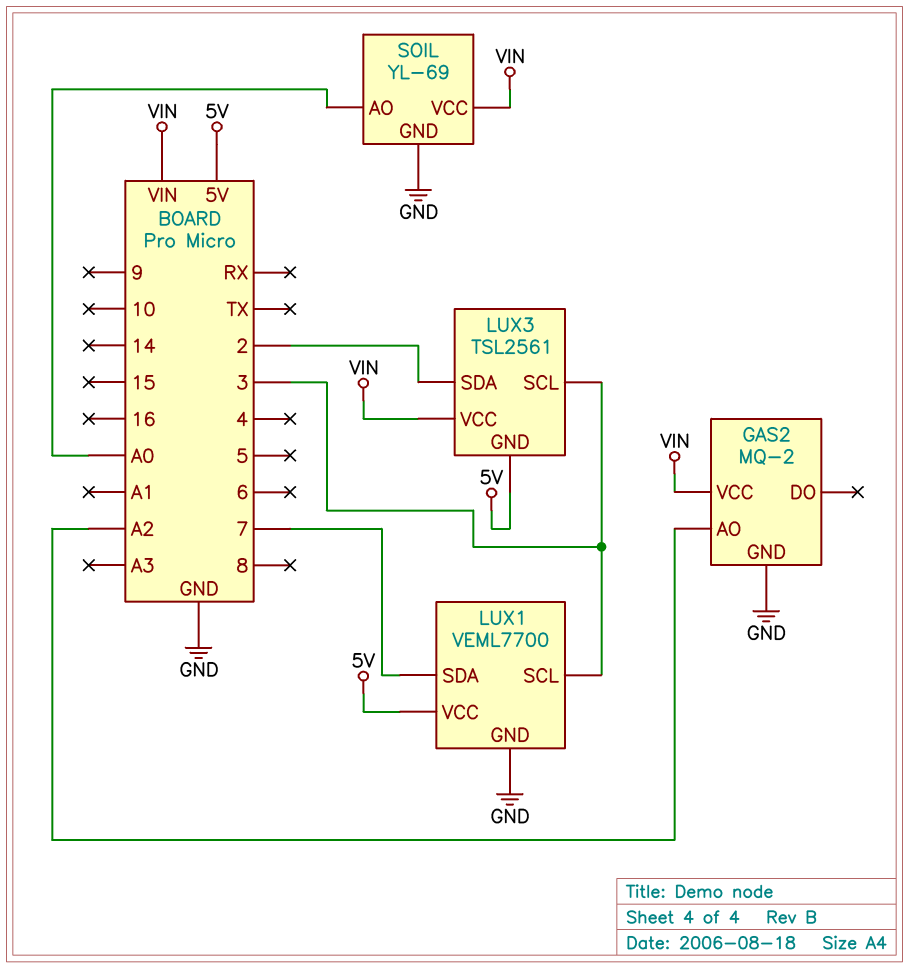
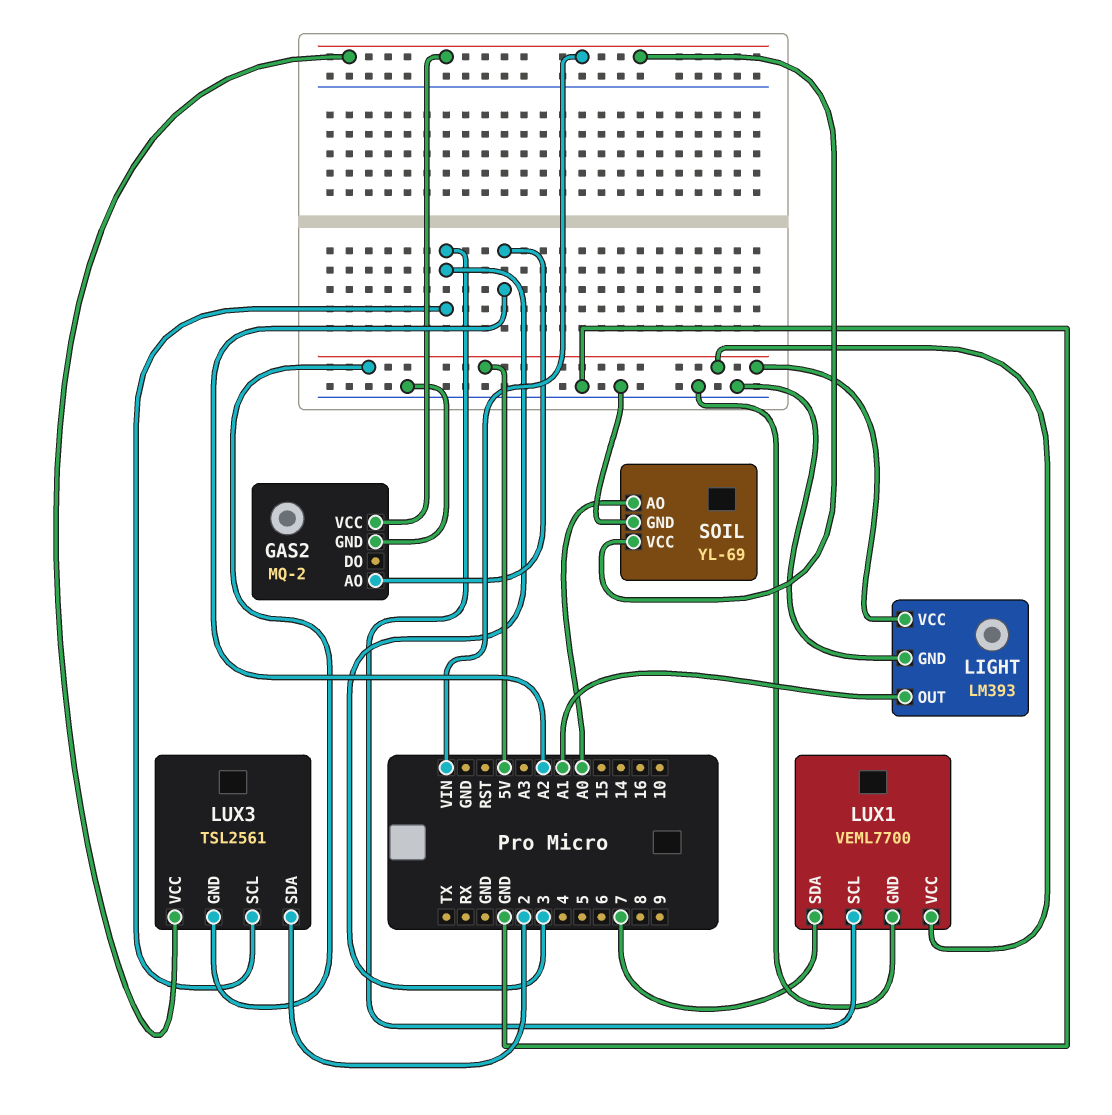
LIGHT: none -> LM393
LIGHT pin GND: none -> GND
LIGHT pin OUT: none -> A1
LIGHT pin VCC: none -> 5V

